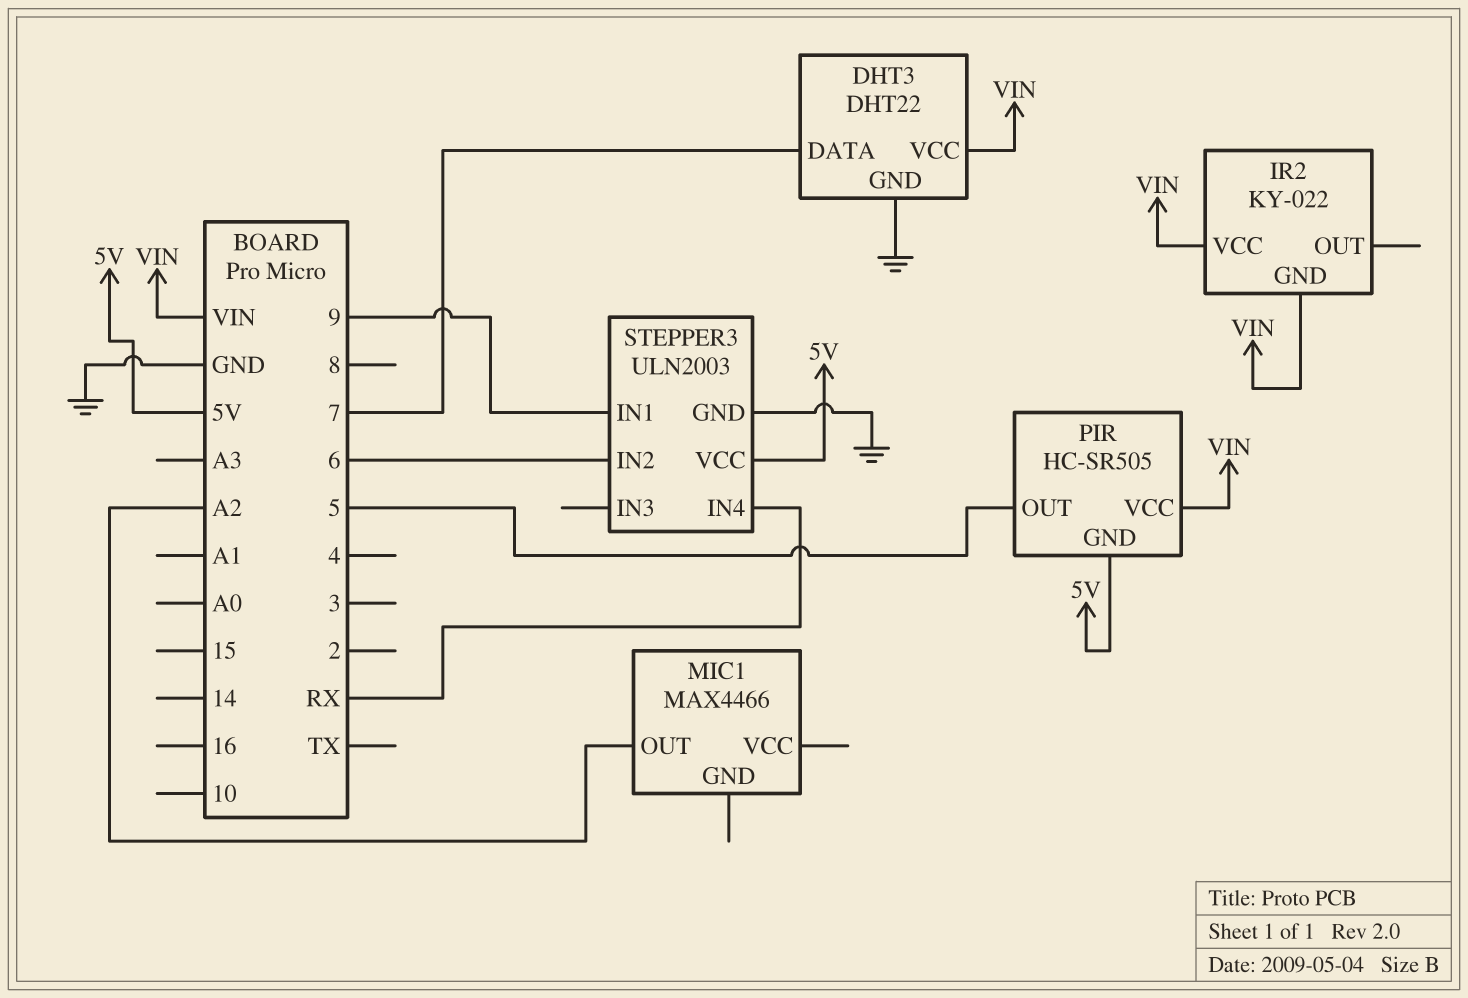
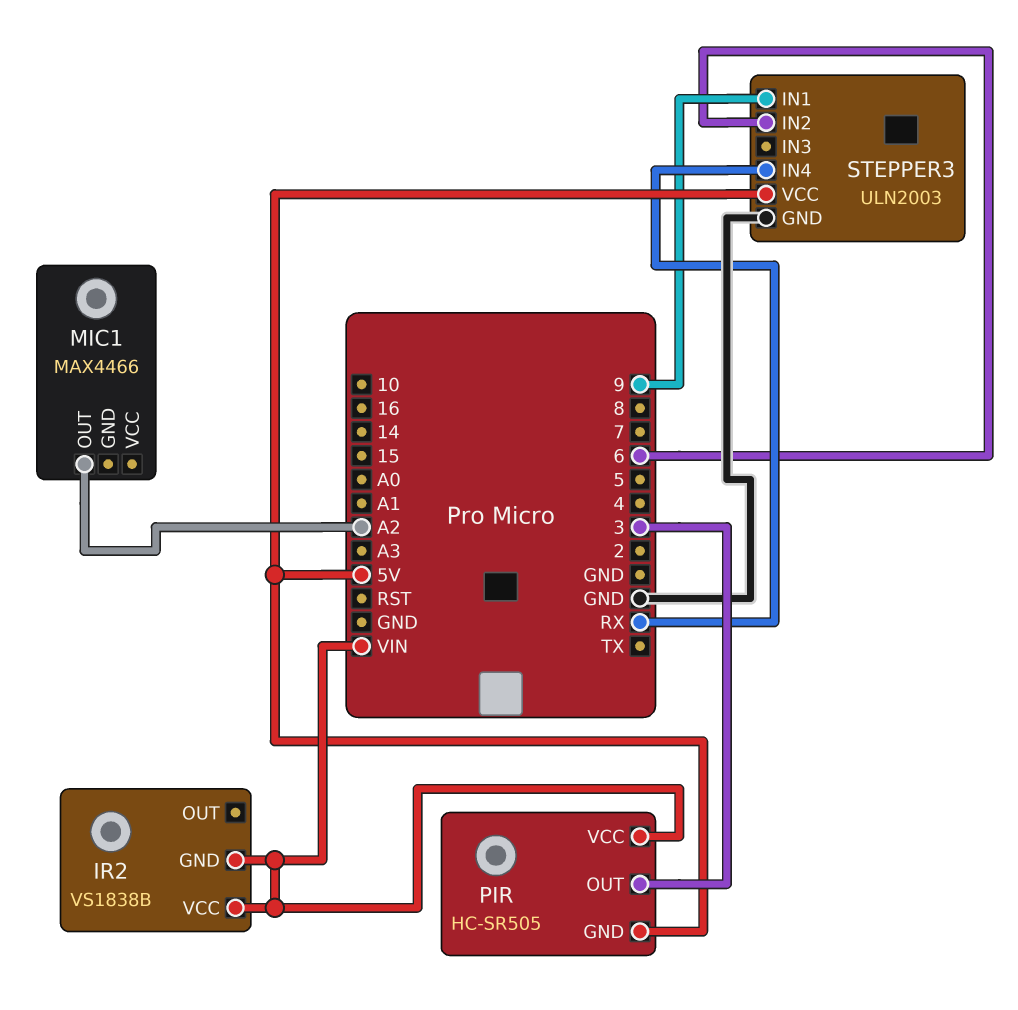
DHT3: DHT22 -> none
DHT3 pin DATA: 7 -> none
DHT3 pin GND: GND -> none
DHT3 pin VCC: VIN -> none
IR2: KY-022 -> VS1838B
PIR pin OUT: 5 -> 3

